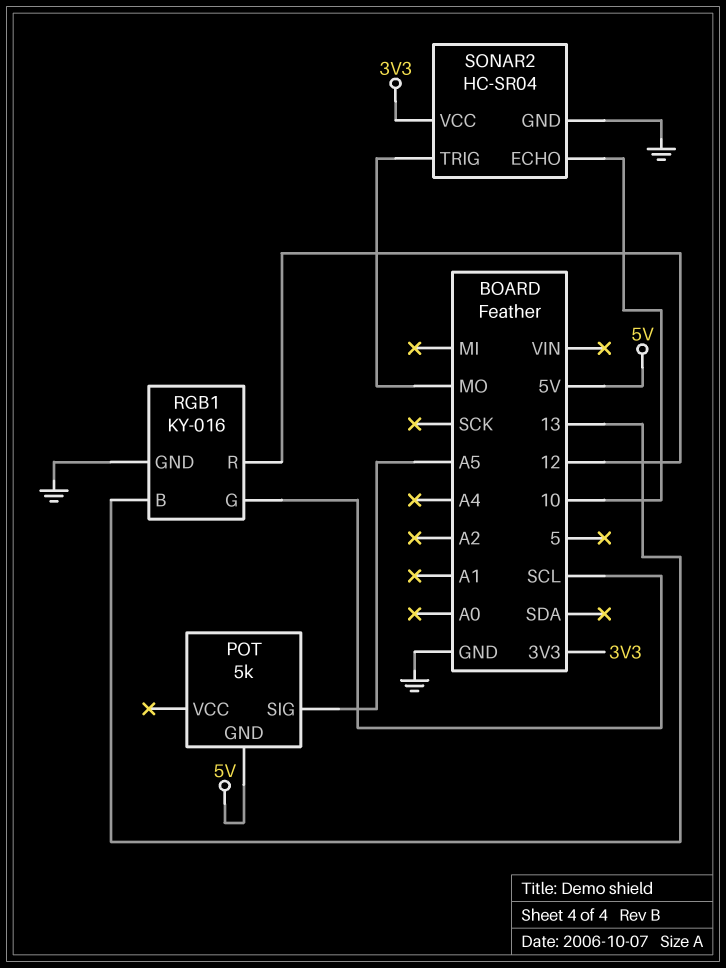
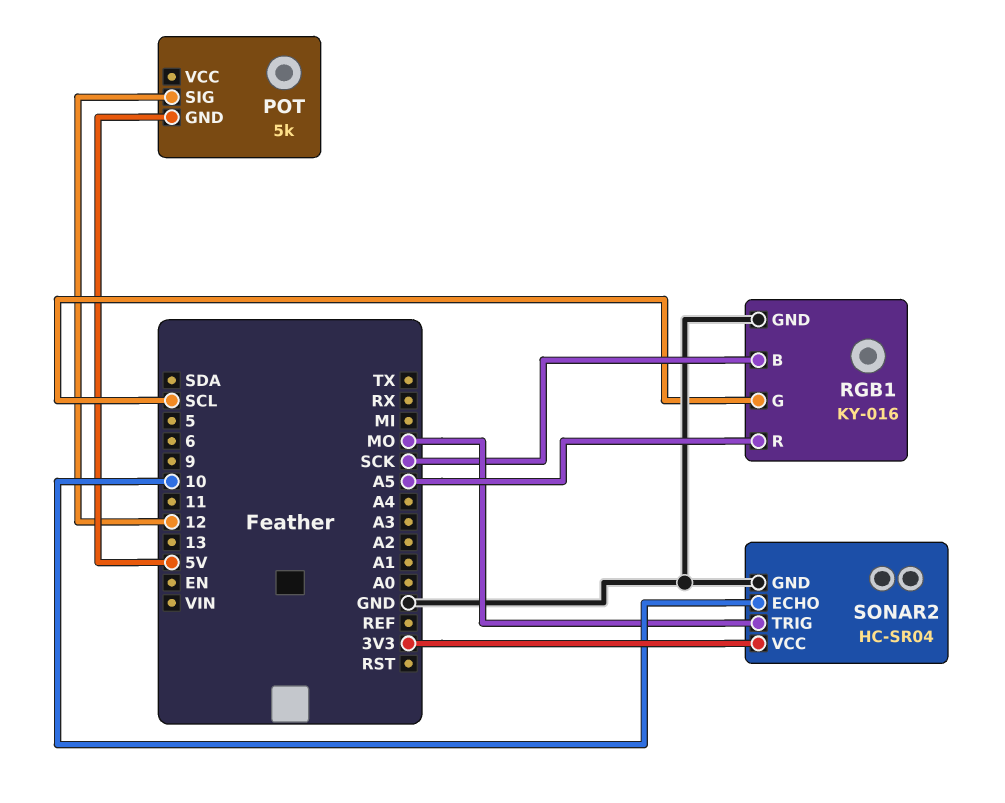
POT pin SIG: A5 -> 12
RGB1 pin B: 13 -> SCK
RGB1 pin R: 12 -> A5

